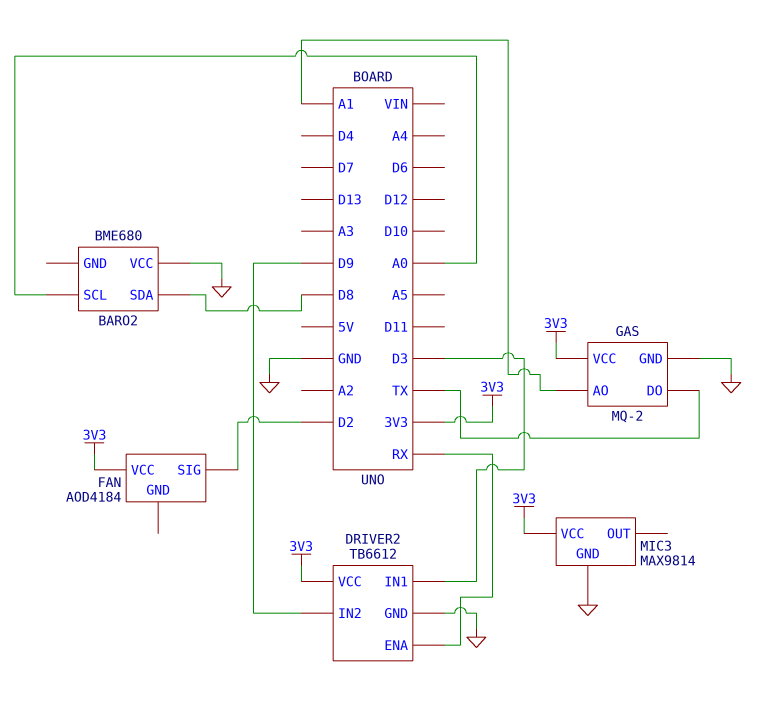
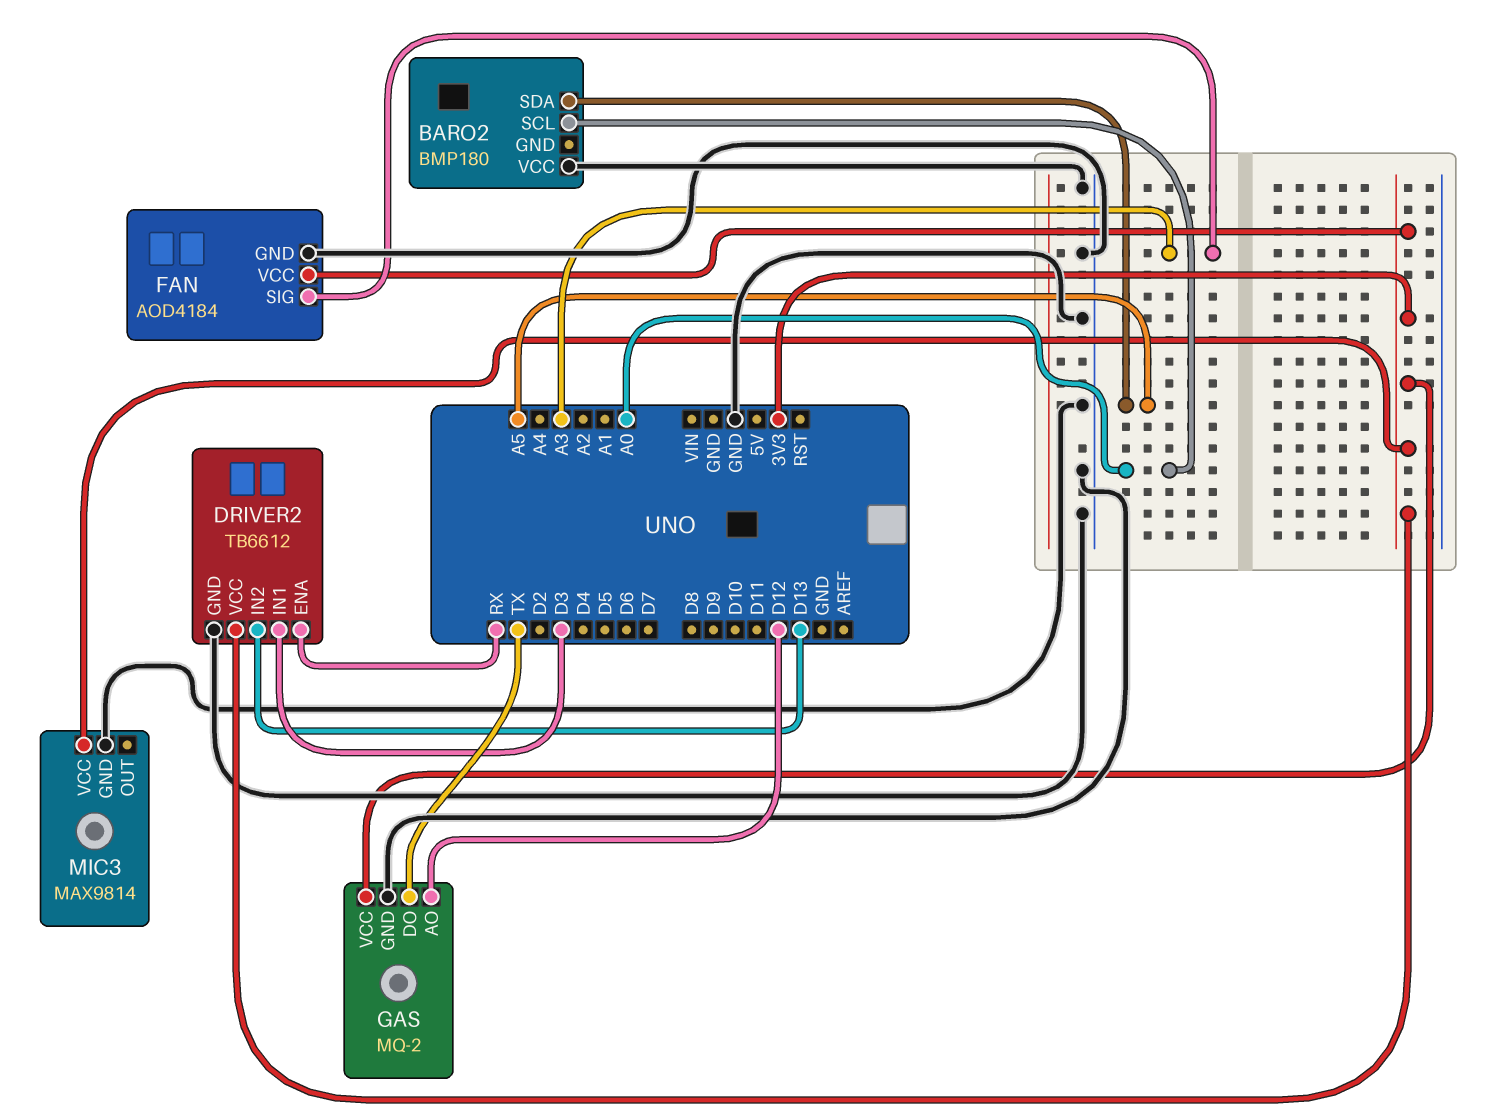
BARO2: BME680 -> BMP180
BARO2 pin SDA: D8 -> A5
DRIVER2 pin IN2: D9 -> D13
FAN pin GND: none -> GND
FAN pin SIG: D2 -> A3
GAS pin AO: A1 -> D12

